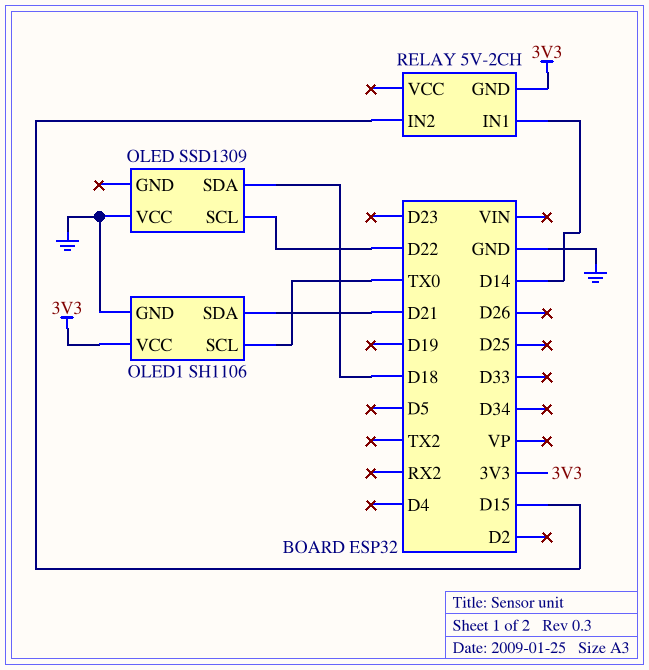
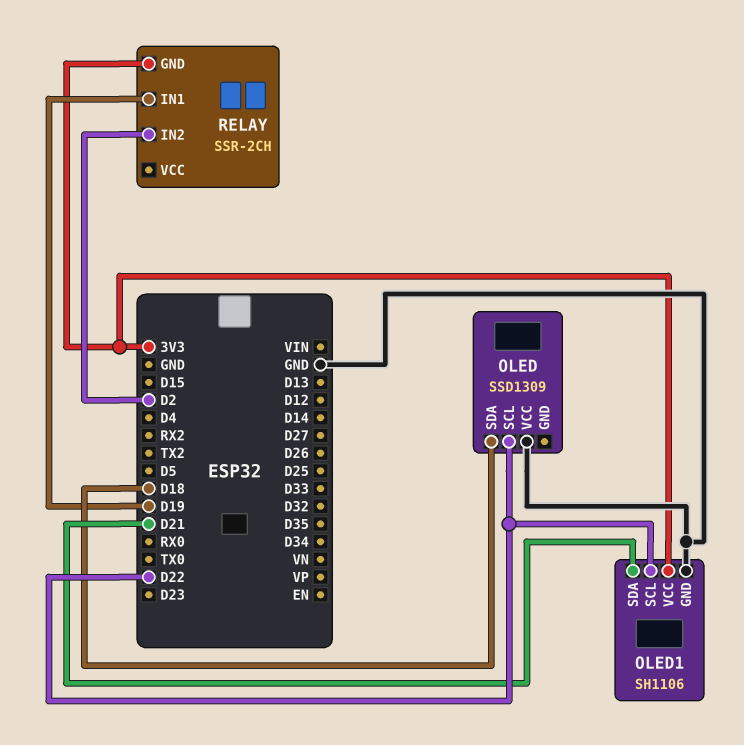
OLED1 pin SCL: TX0 -> D22
RELAY: 5V-2CH -> SSR-2CH
RELAY pin IN1: D14 -> D19
RELAY pin IN2: D15 -> D2

